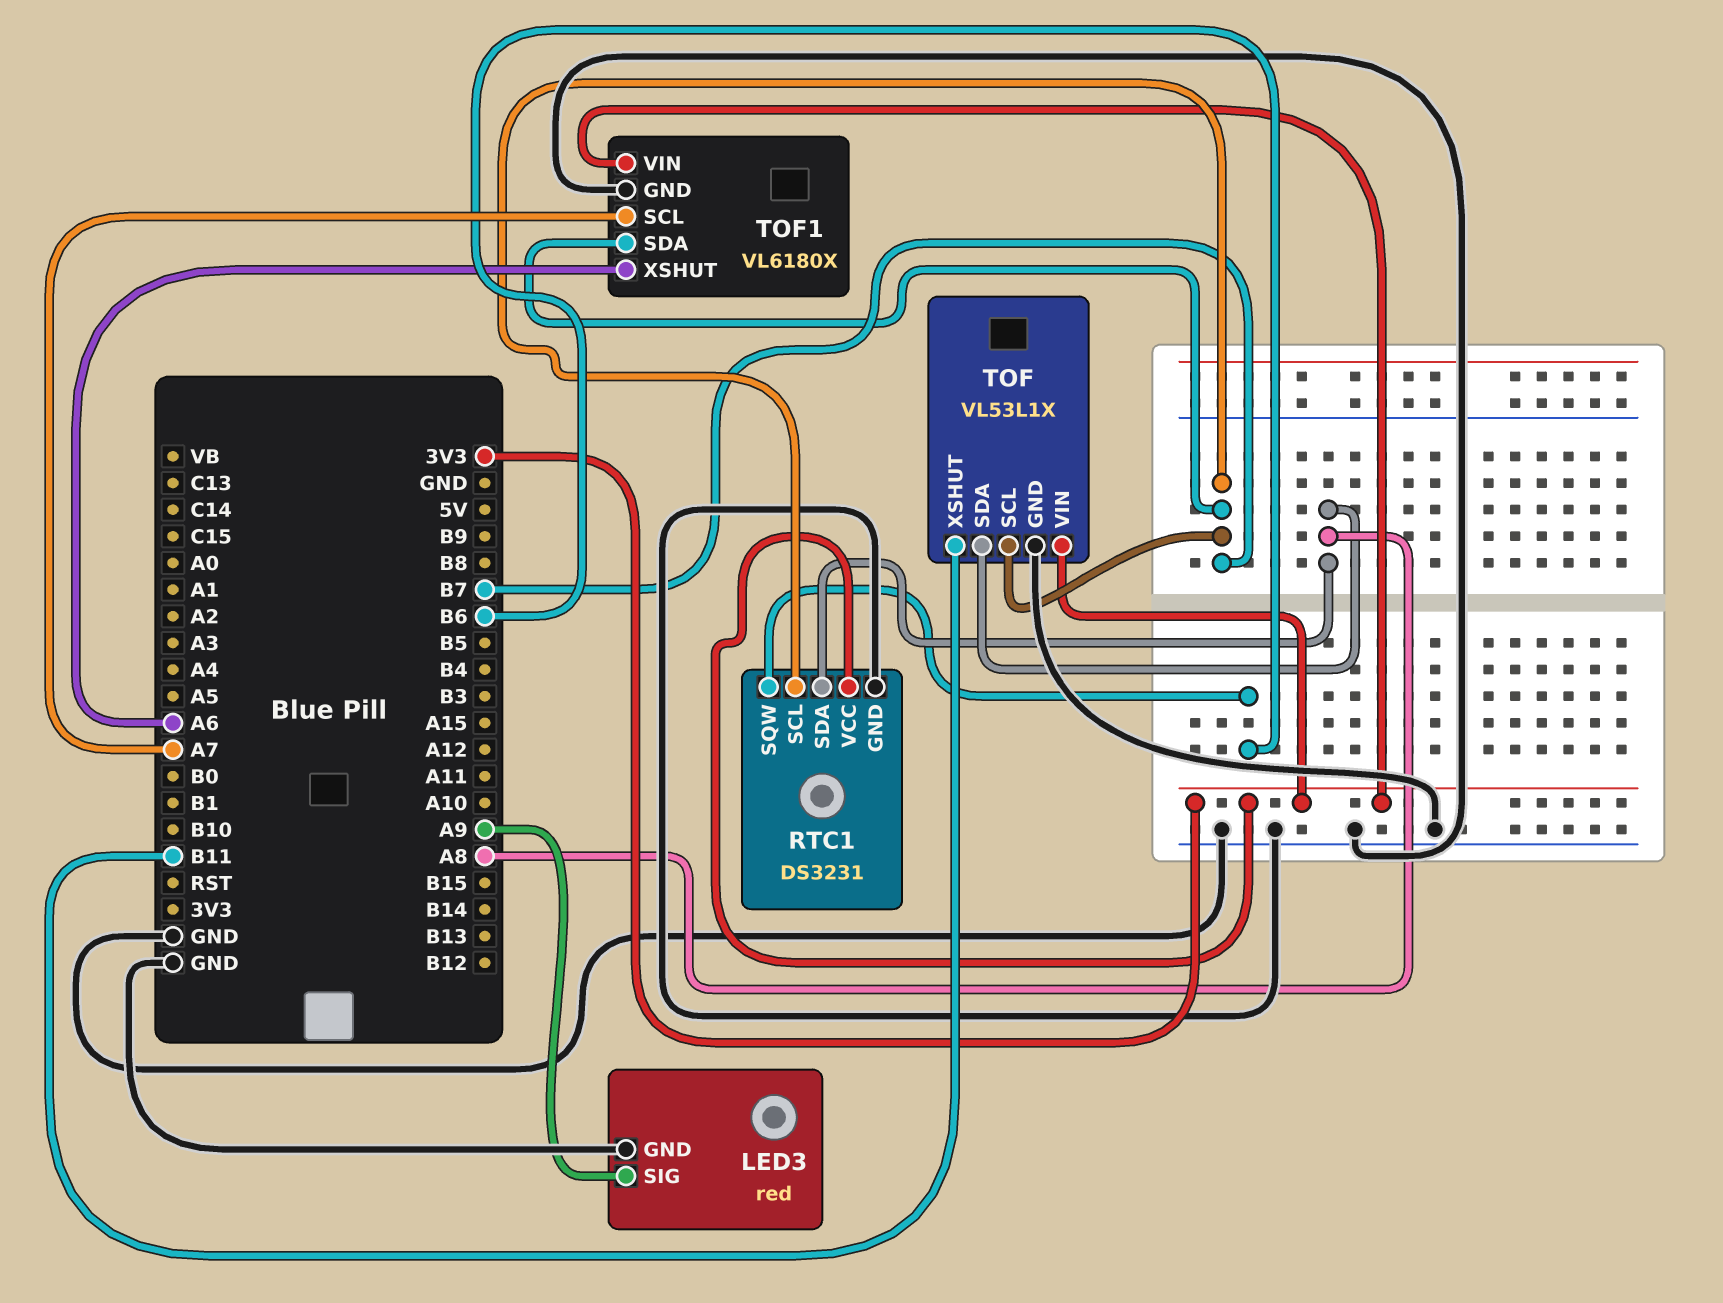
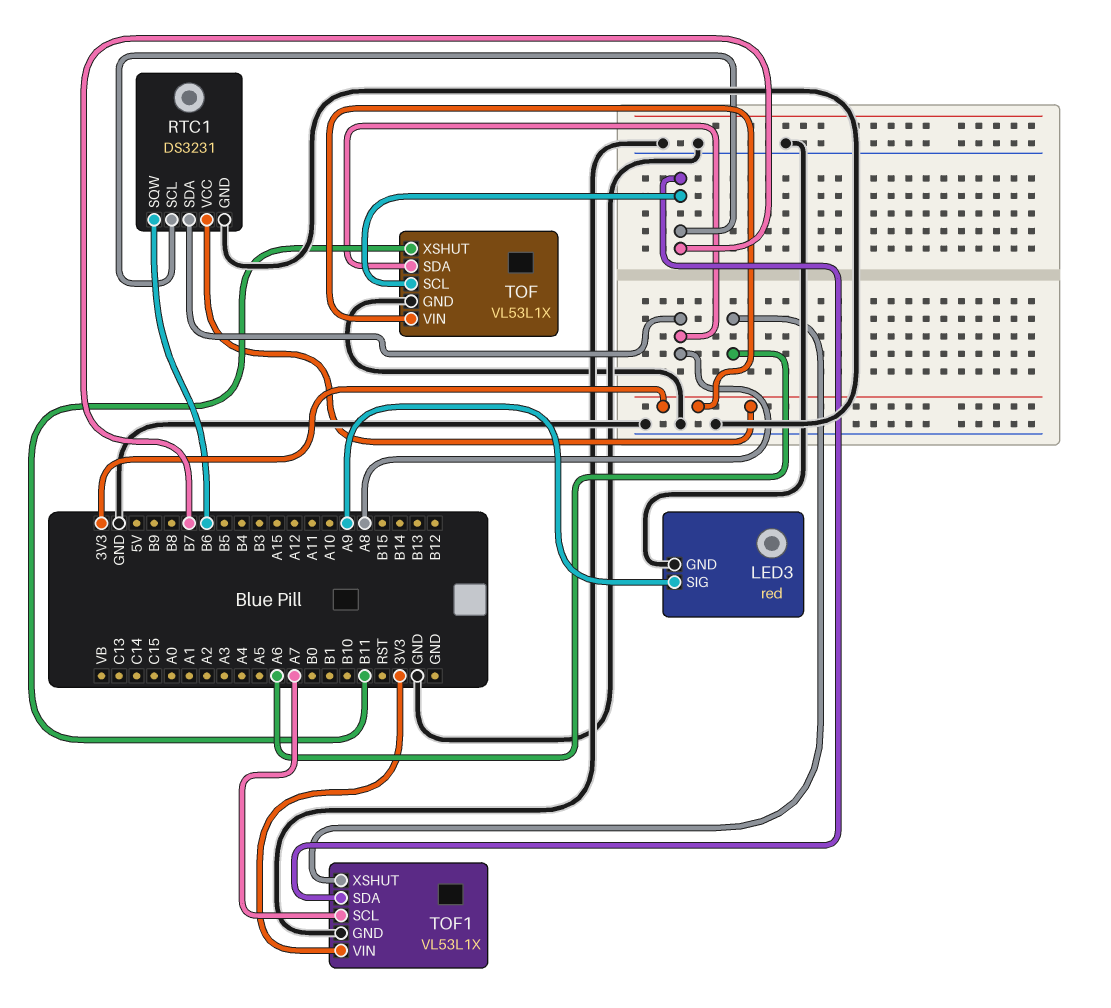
TOF1: VL6180X -> VL53L1X

